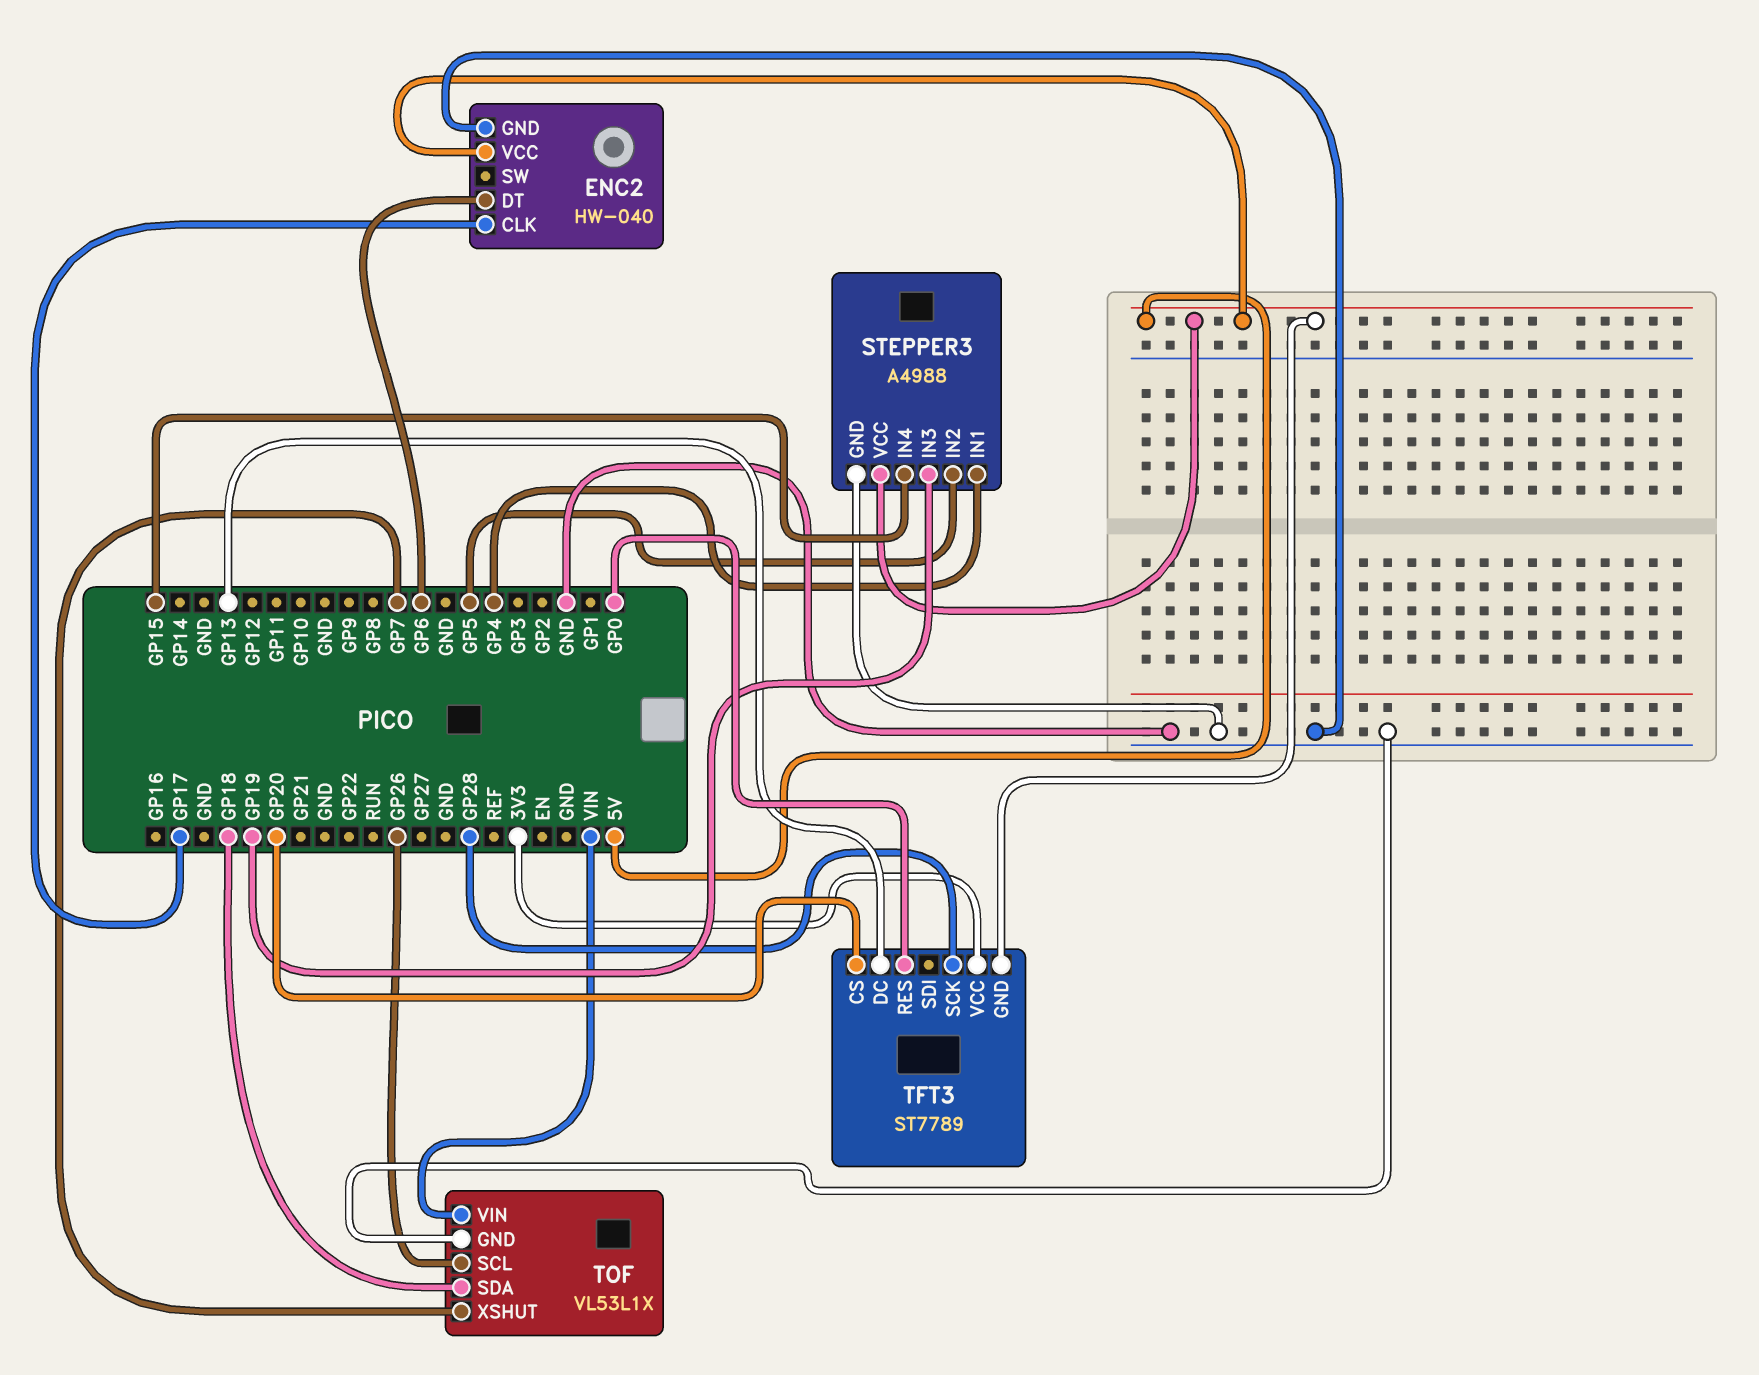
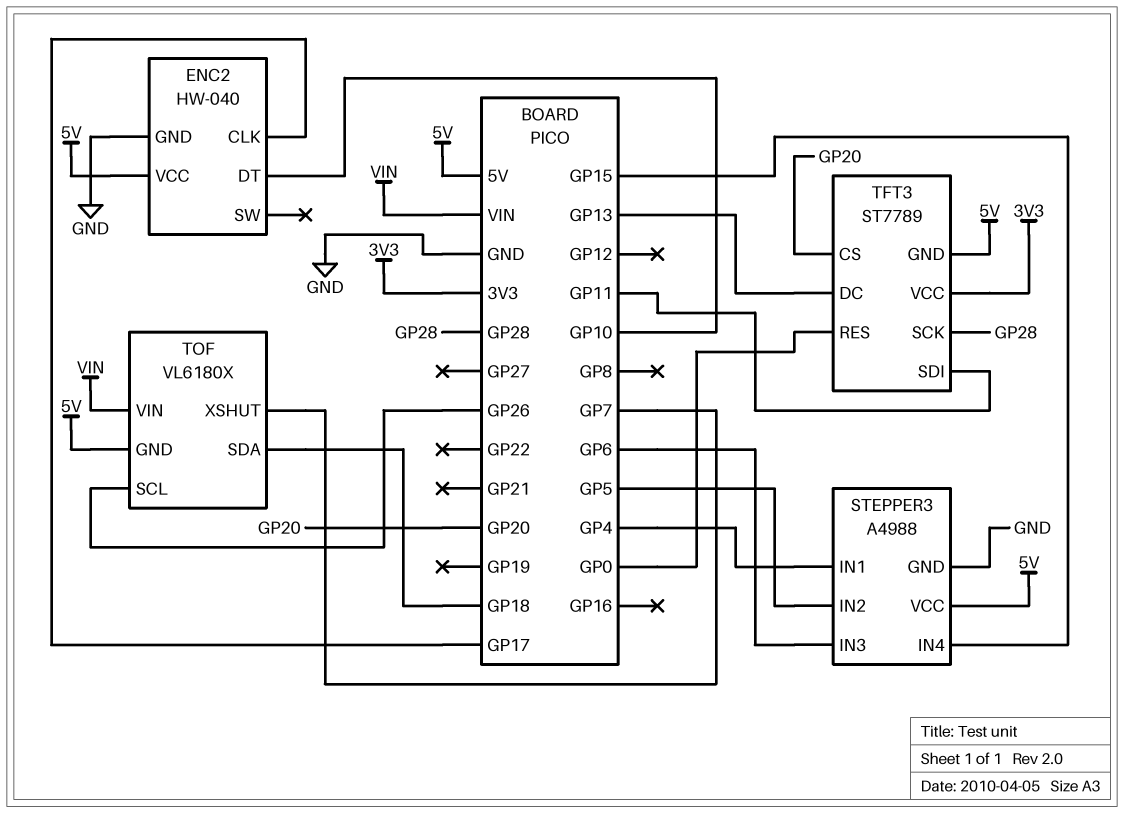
ENC2 pin DT: GP6 -> GP10
STEPPER3 pin IN3: GP19 -> GP6
TFT3 pin SDI: none -> GP11
TOF: VL53L1X -> VL6180X
TOF pin GND: GND -> 5V

